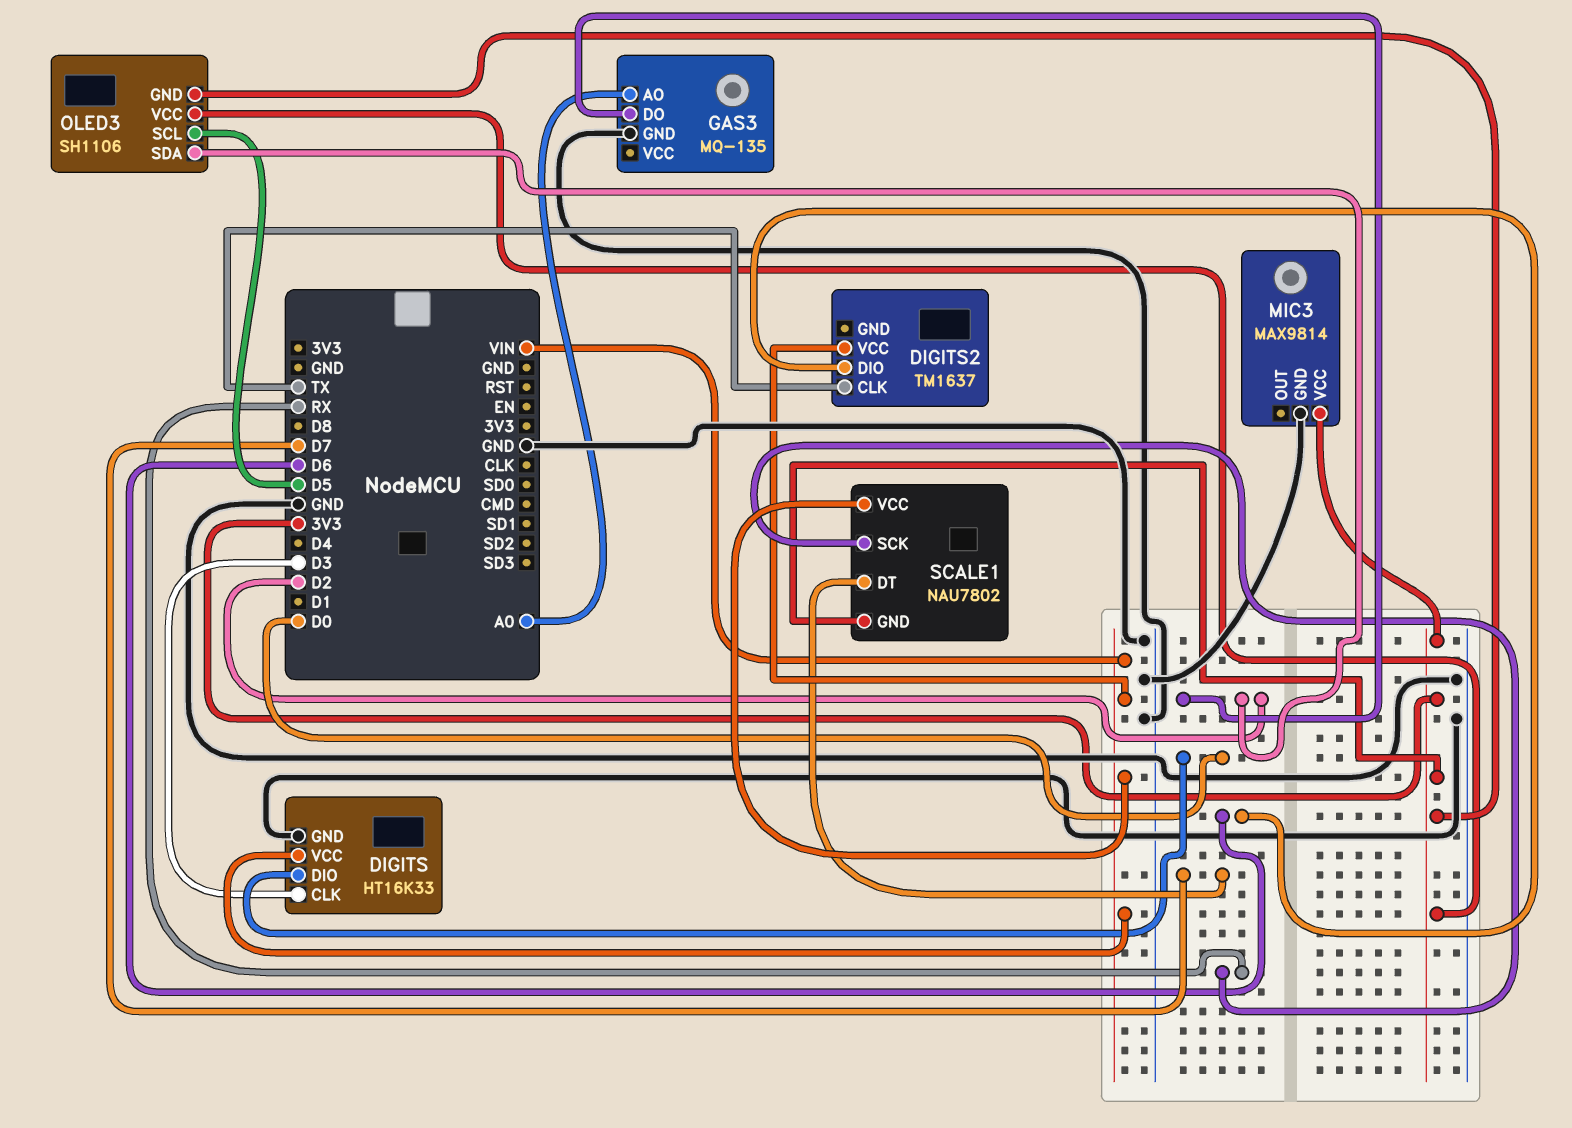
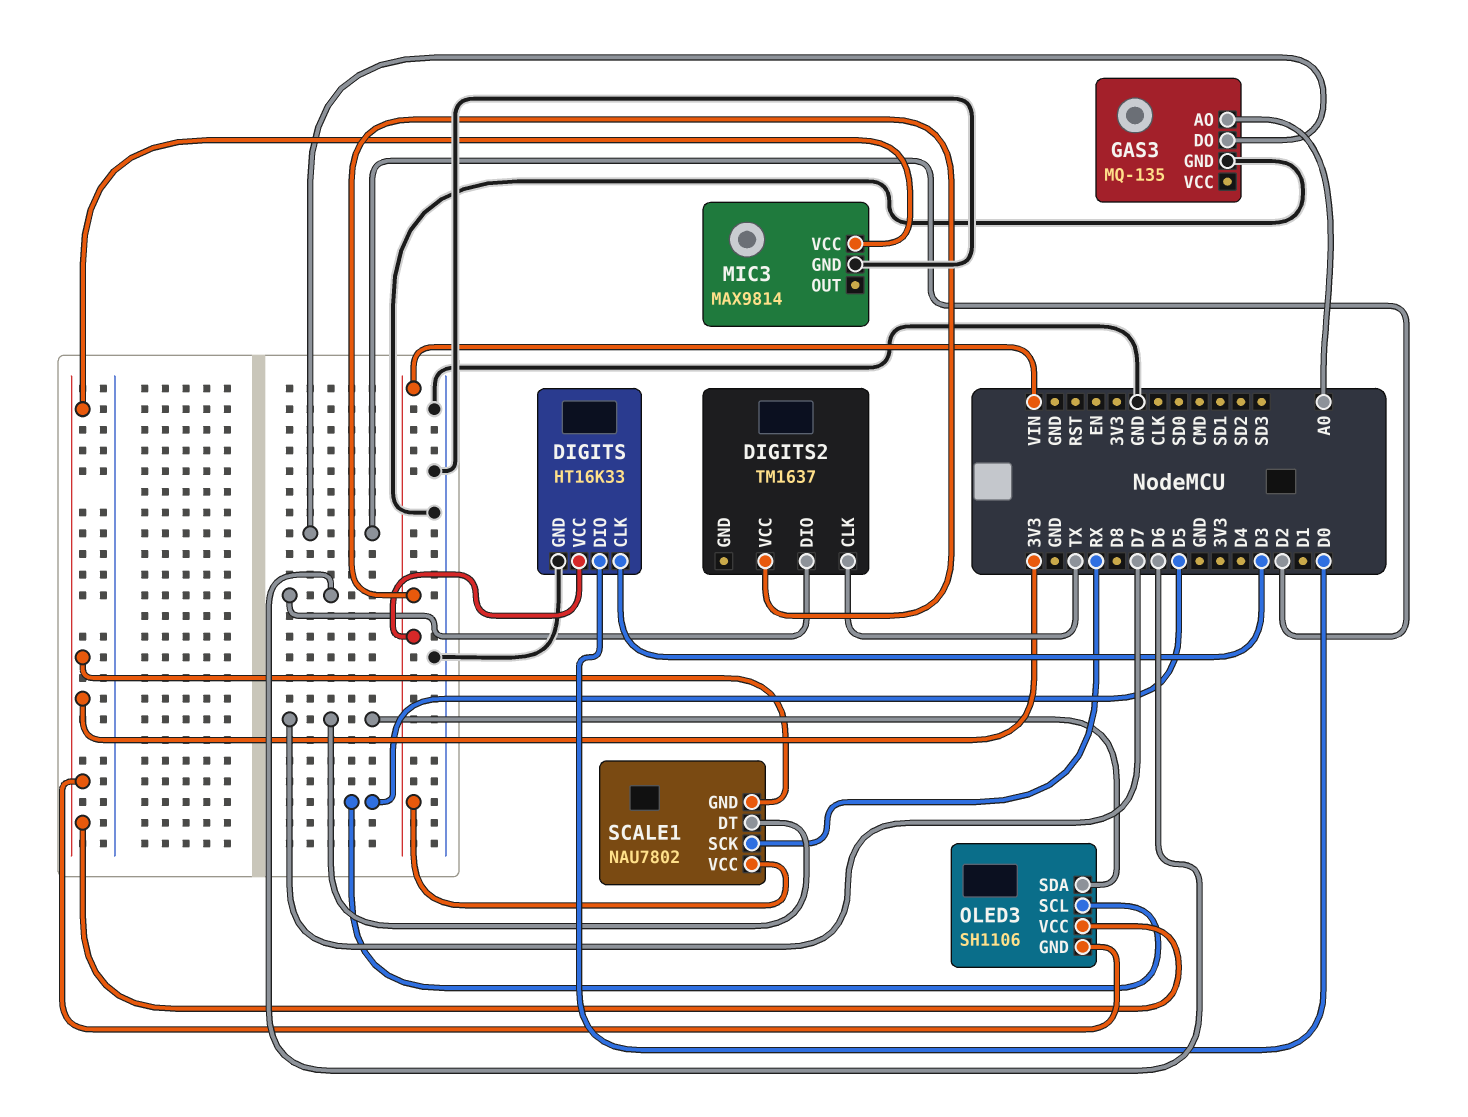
OLED3 pin SDA: D2 -> D7

